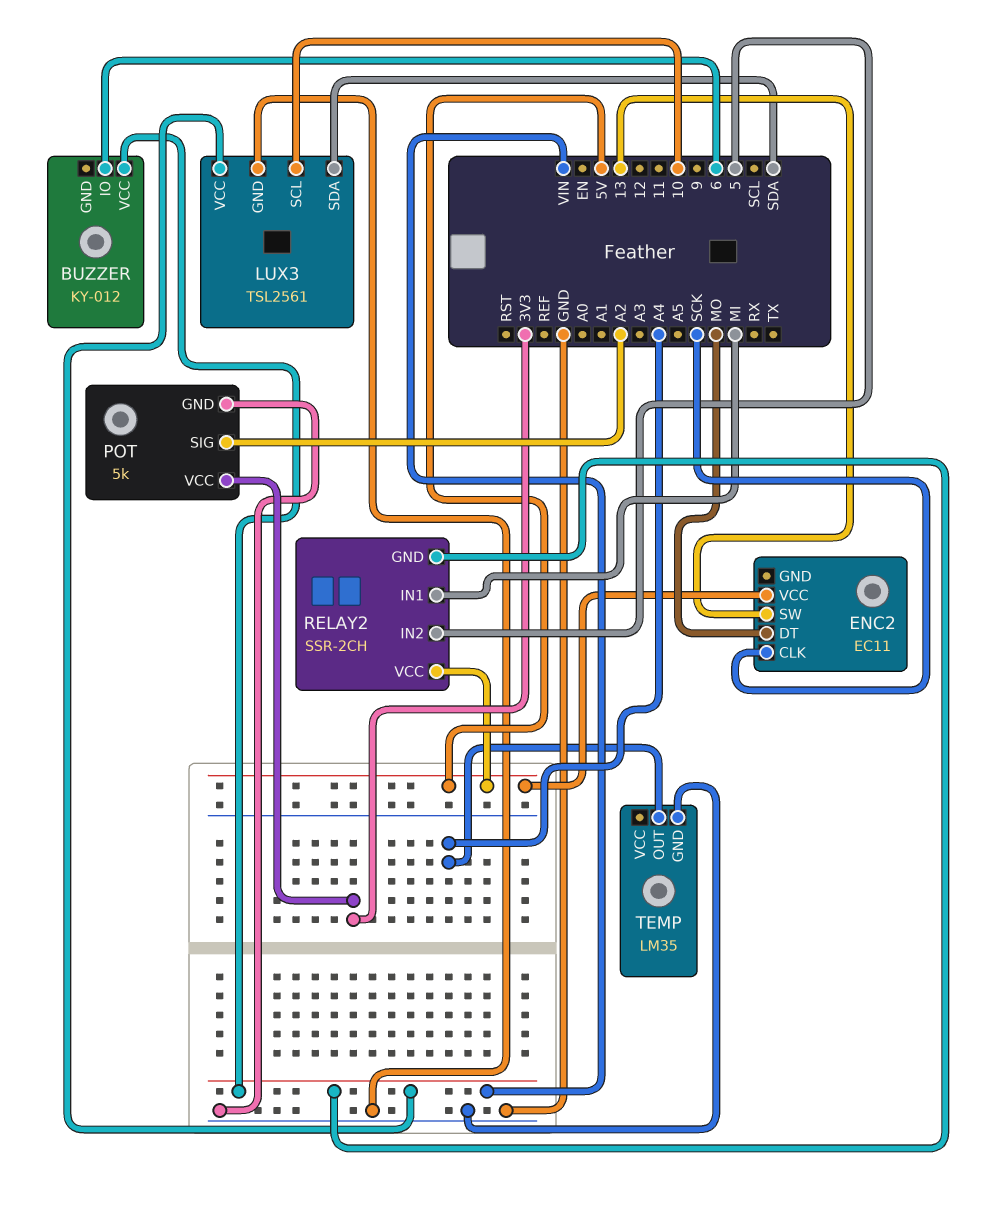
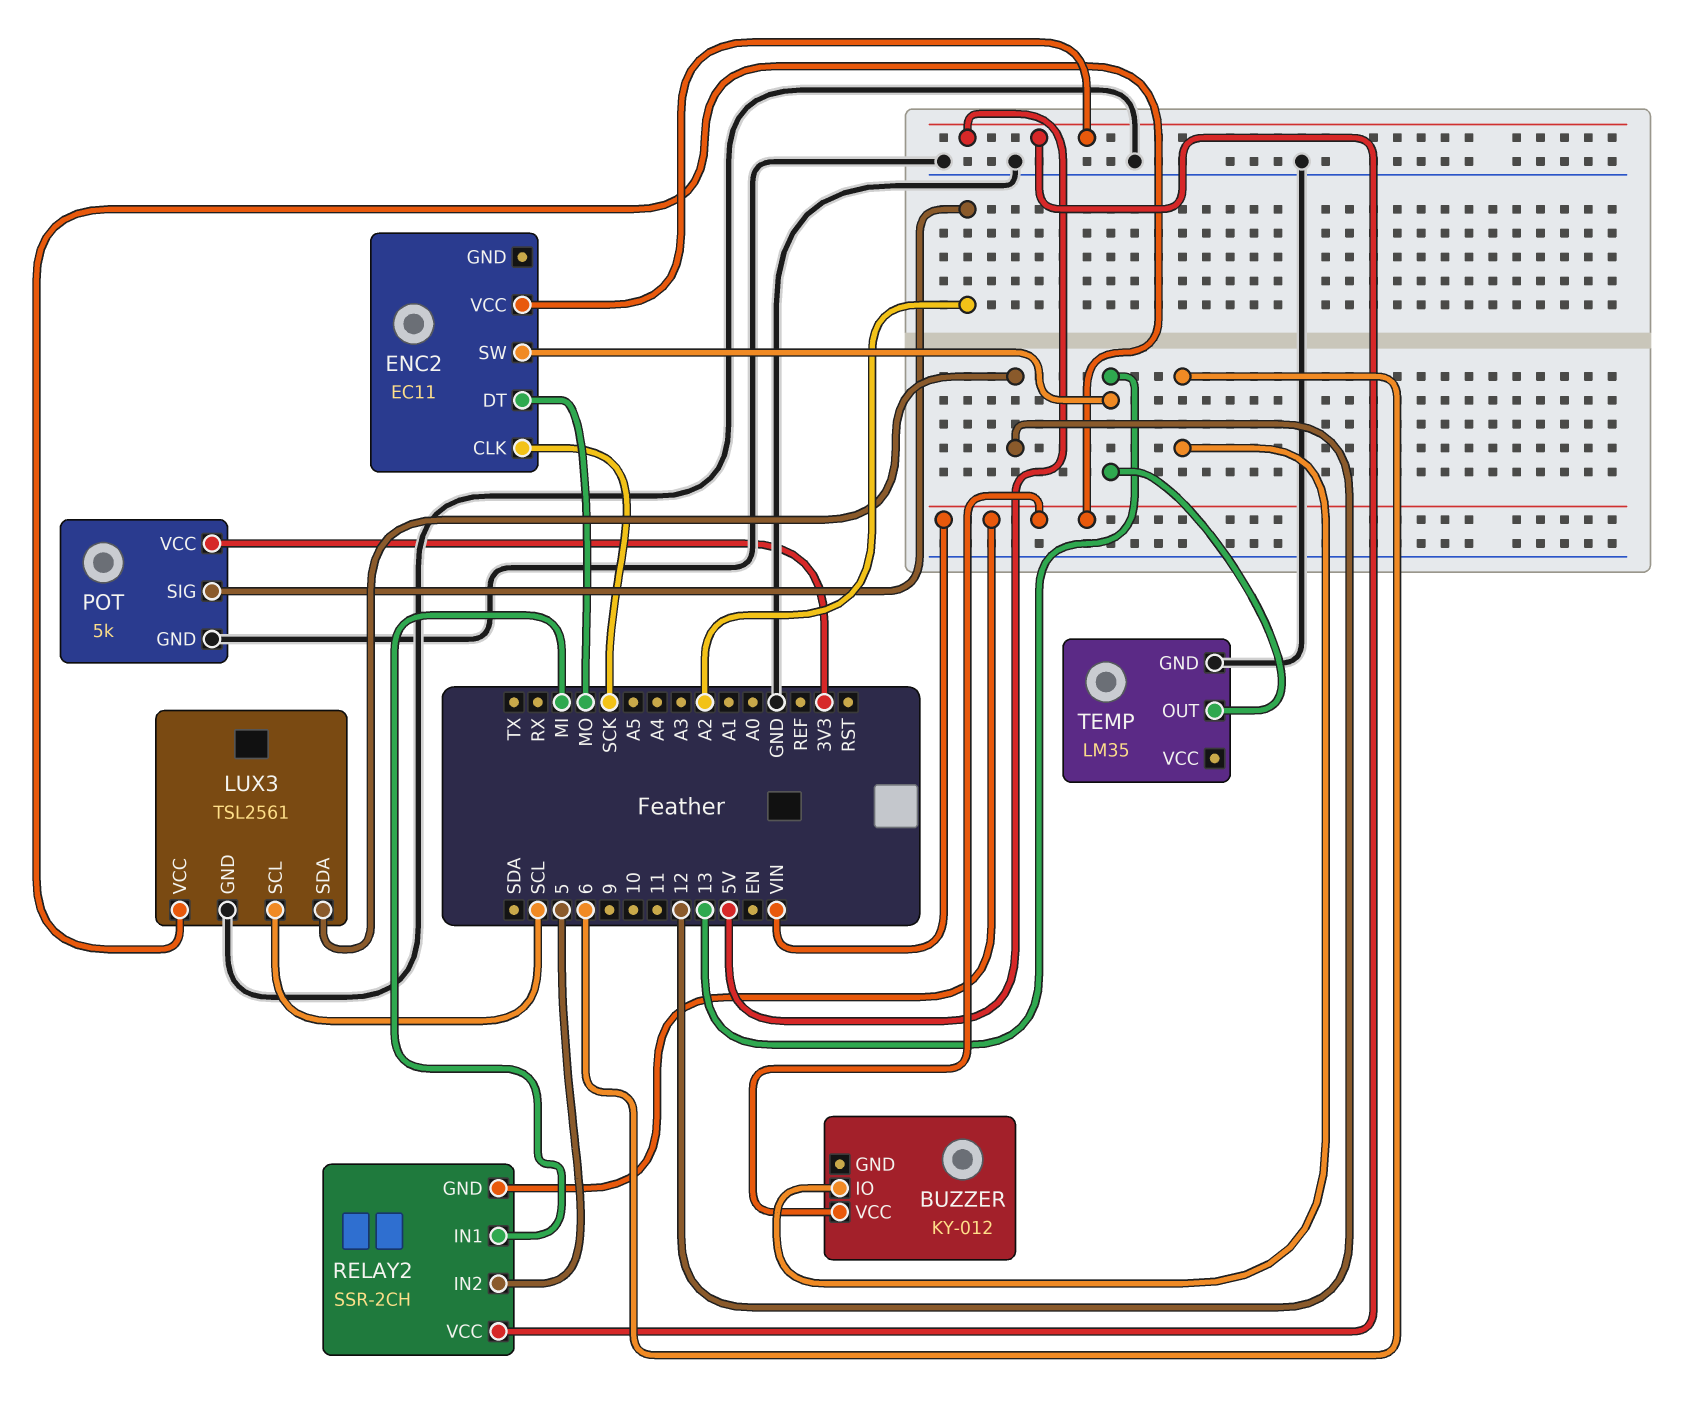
LUX3 pin SCL: 10 -> SCL
LUX3 pin SDA: SDA -> 12
TEMP pin OUT: A4 -> 13

